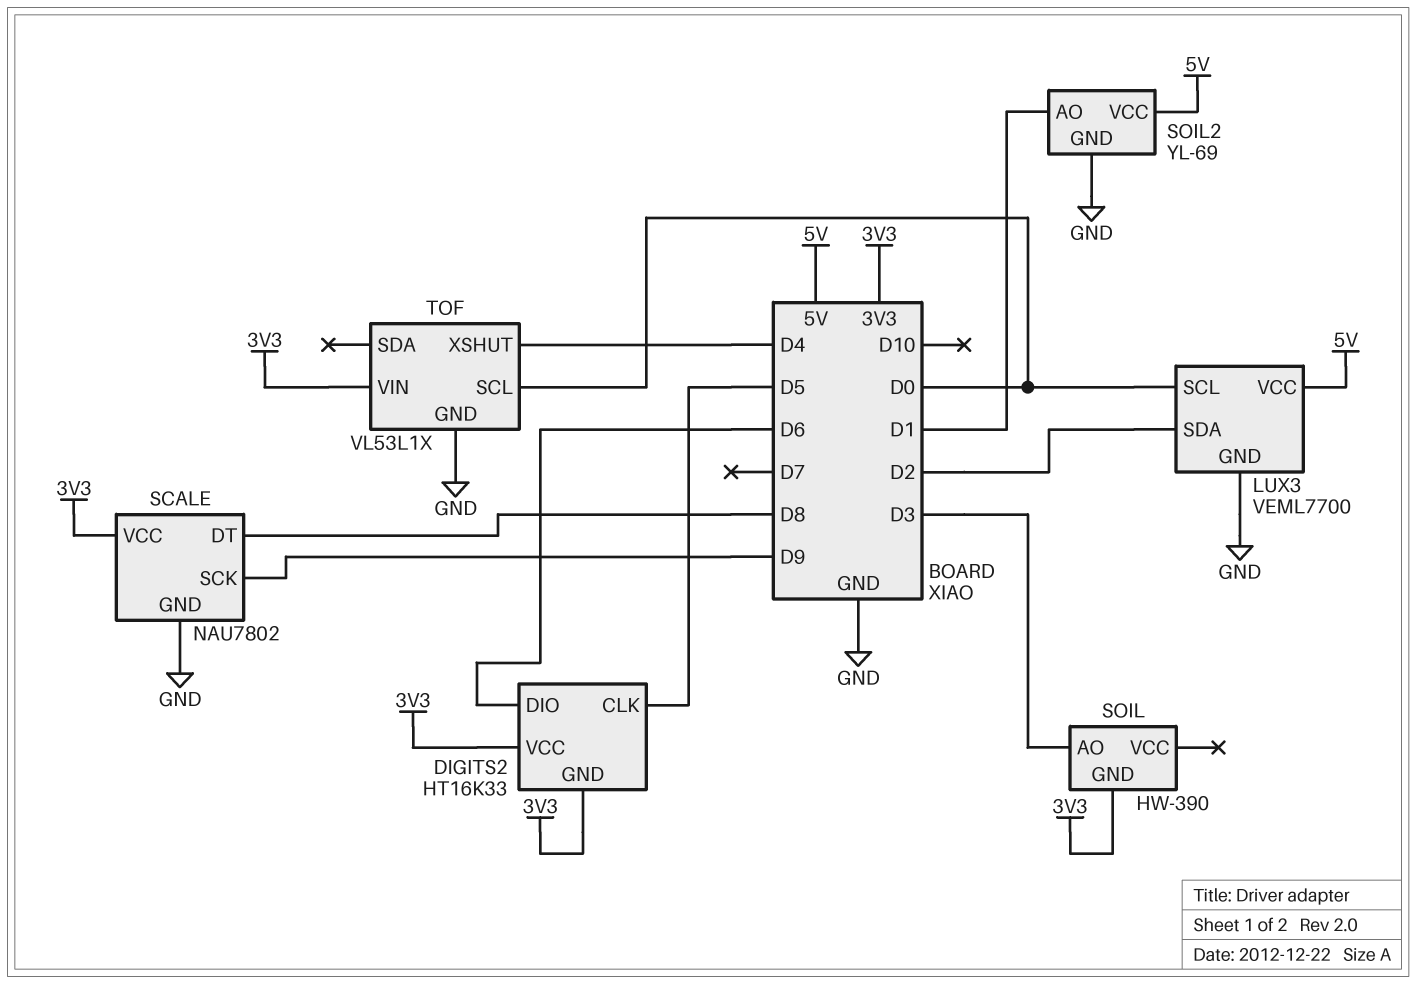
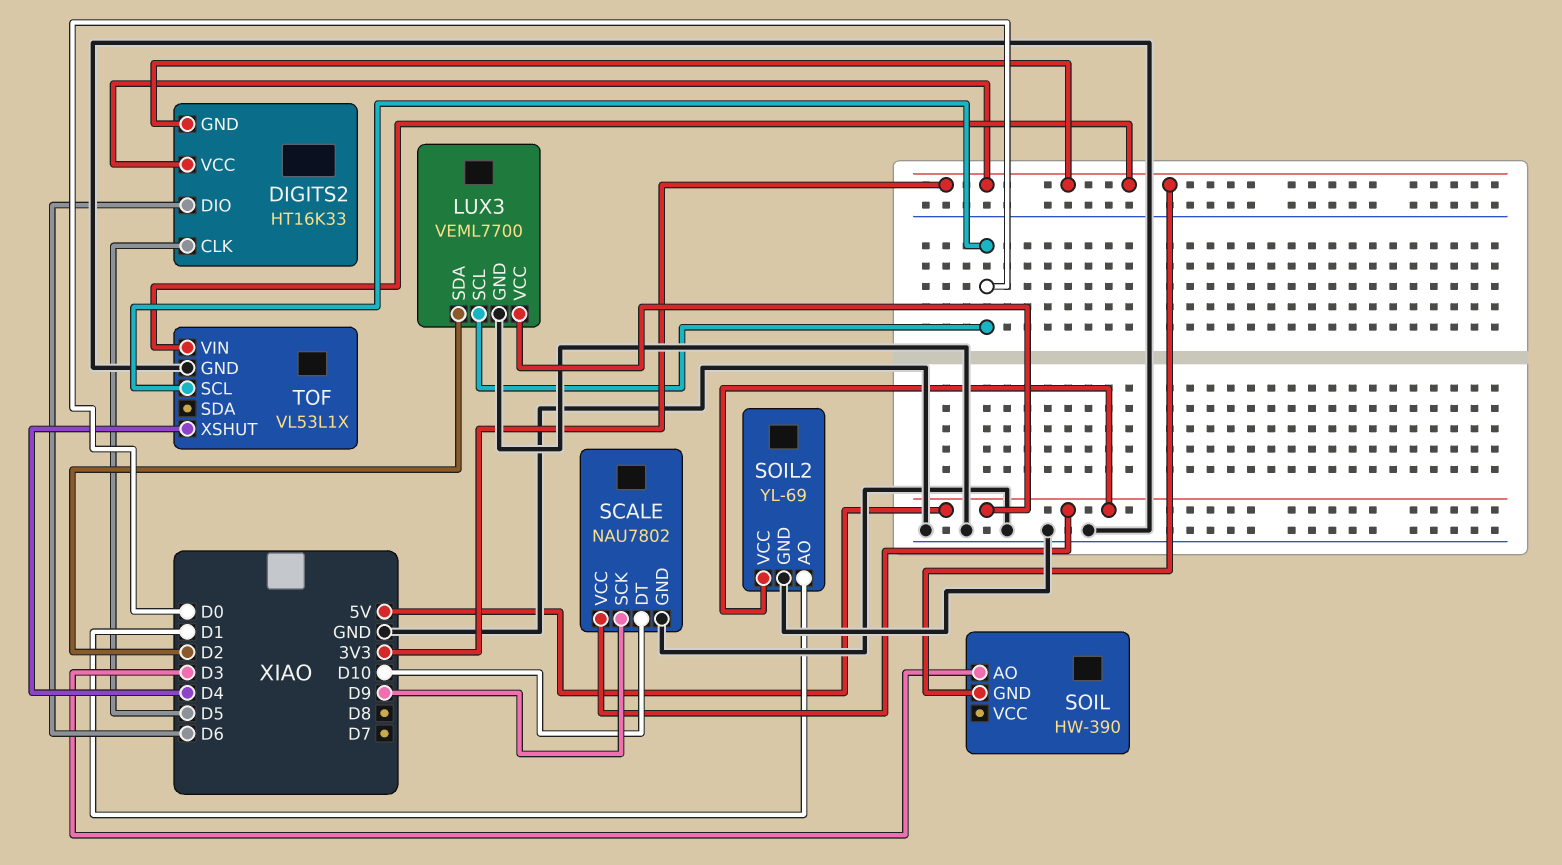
SCALE pin DT: D8 -> D10
SCALE pin VCC: 3V3 -> 5V

